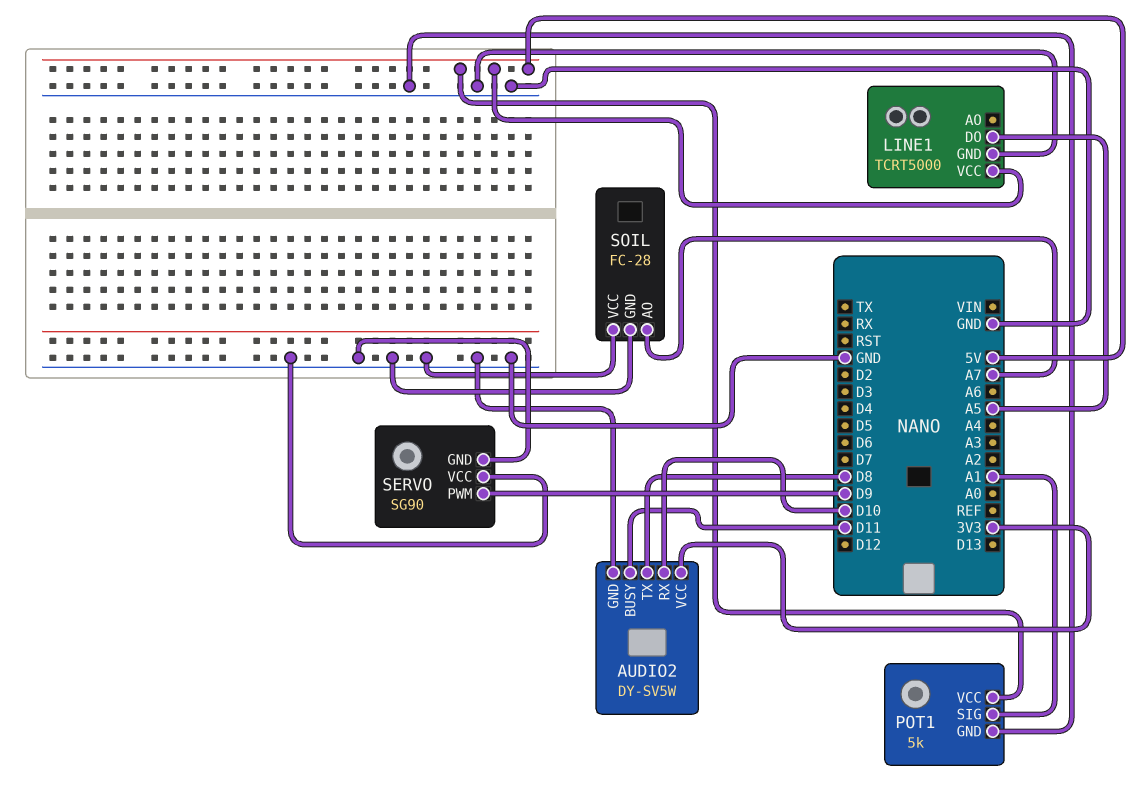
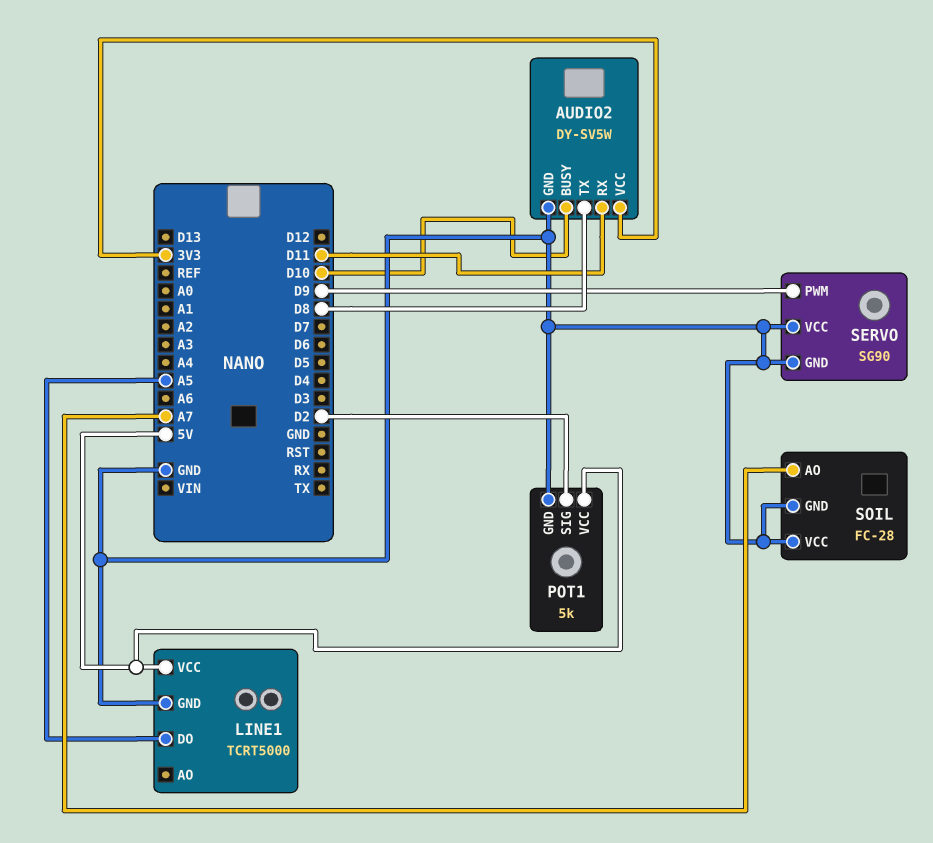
AUDIO2 pin BUSY: D11 -> D10
AUDIO2 pin RX: D10 -> D11
POT1 pin SIG: A1 -> D2

